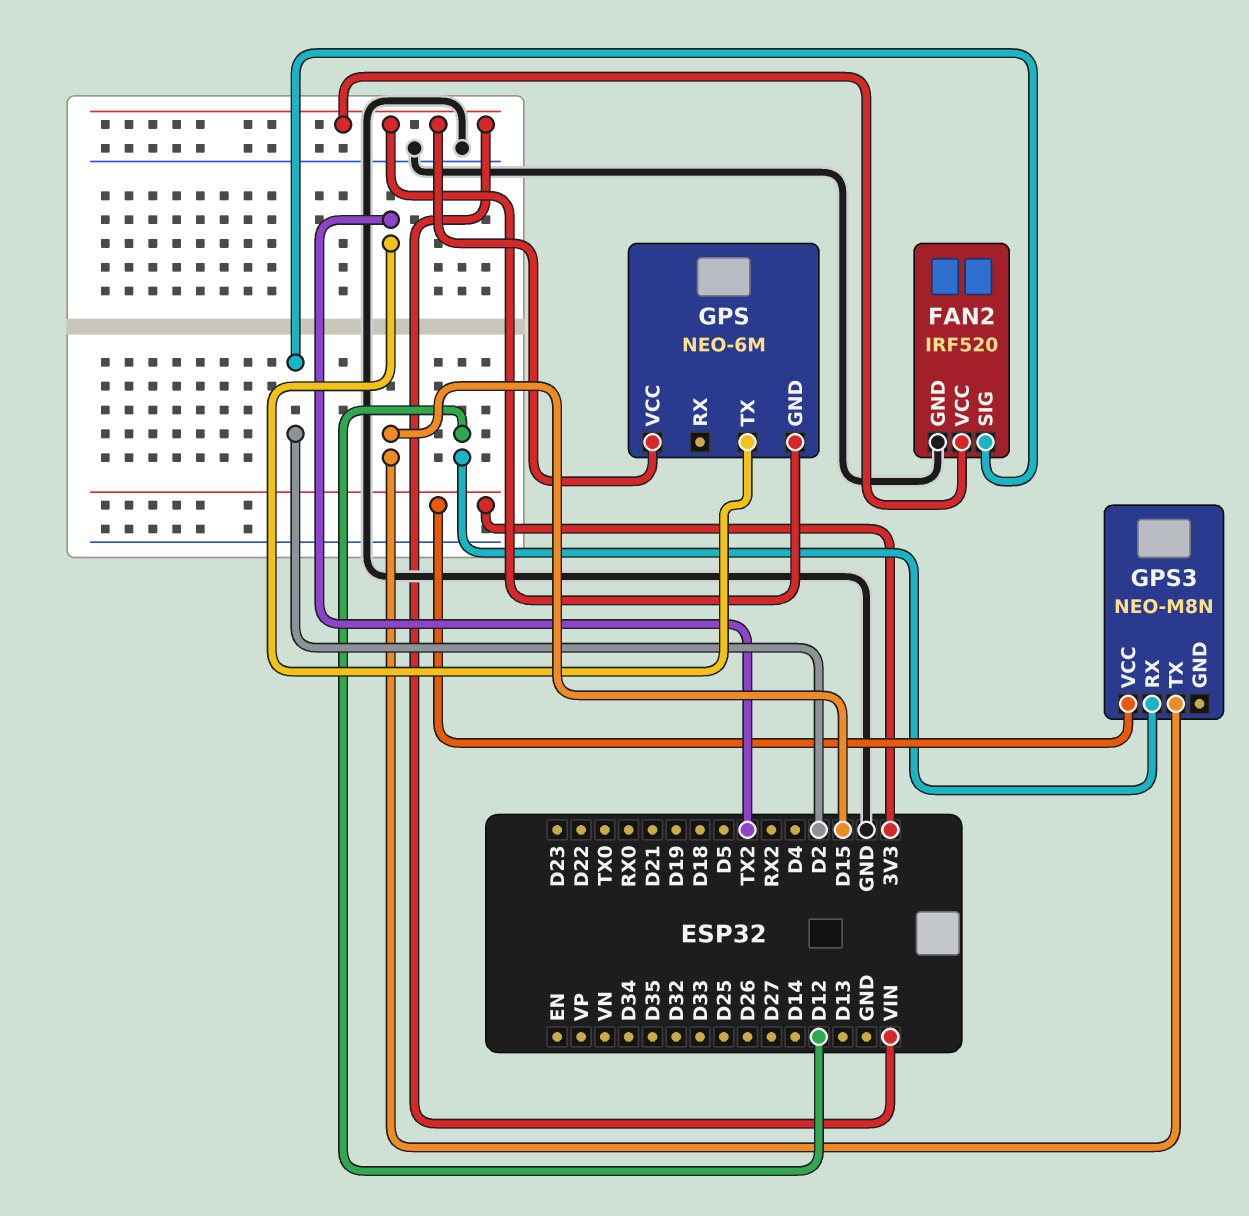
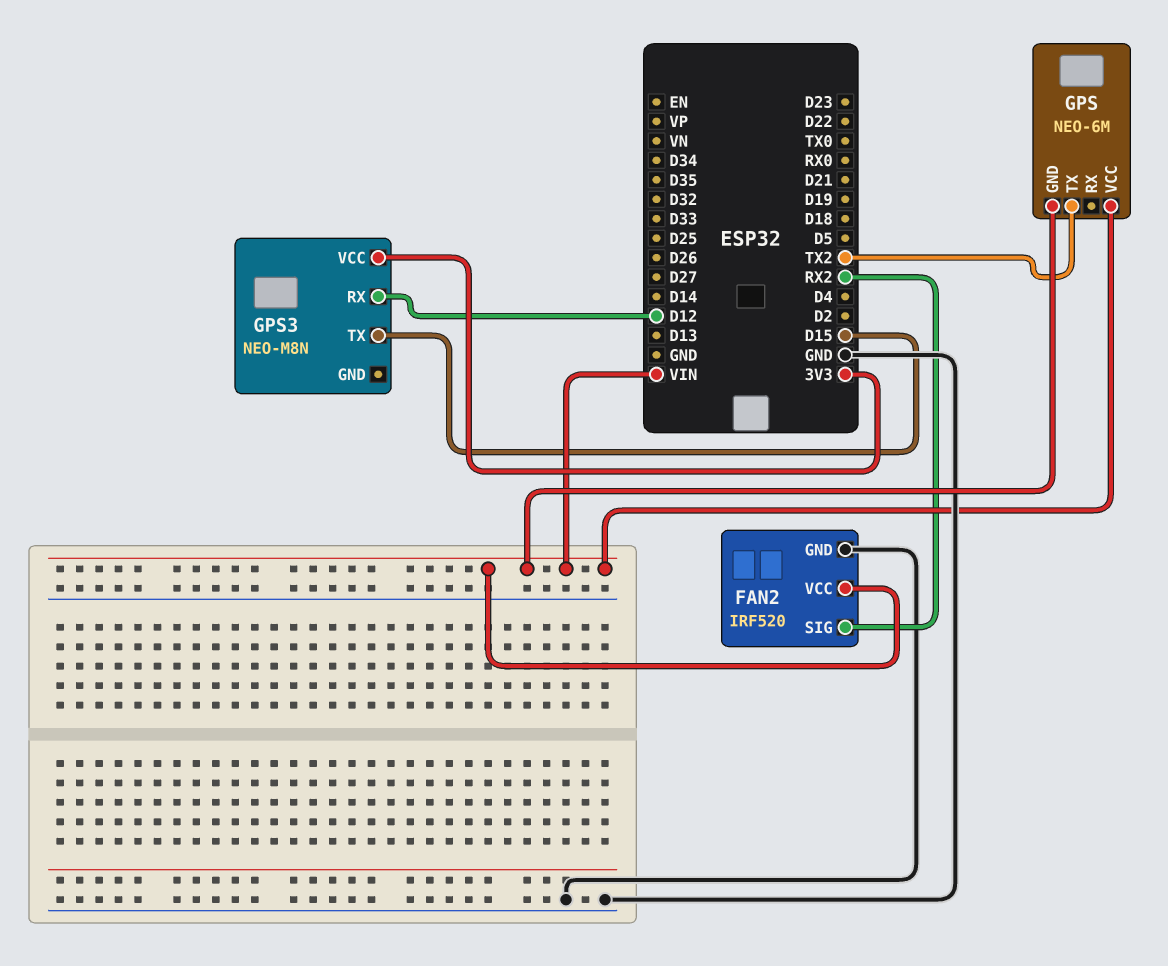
FAN2 pin SIG: D2 -> RX2

